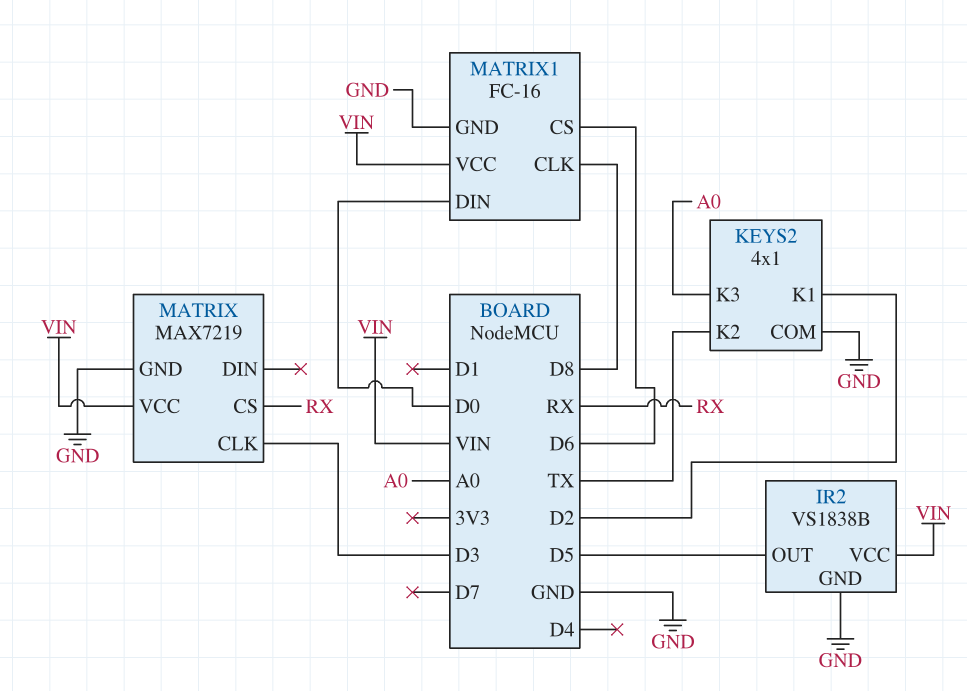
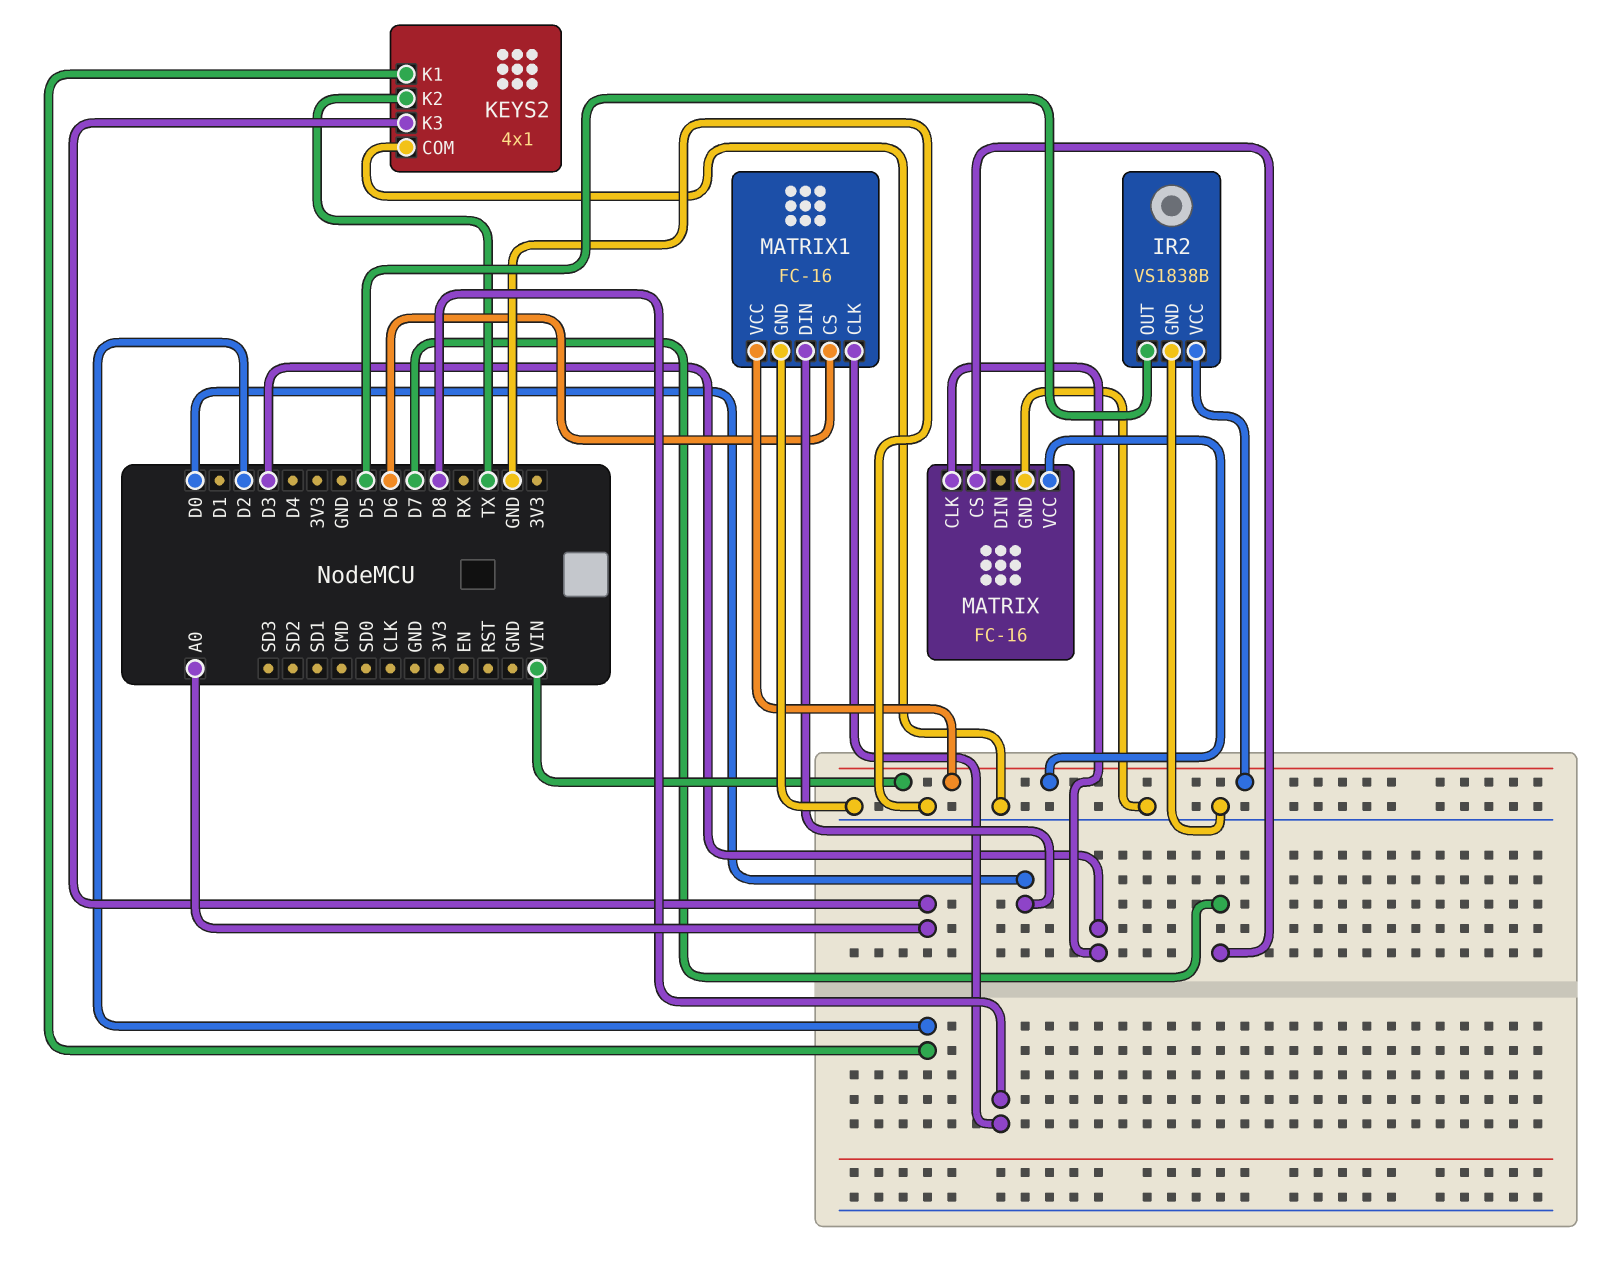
MATRIX: MAX7219 -> FC-16
MATRIX pin CS: RX -> D7

